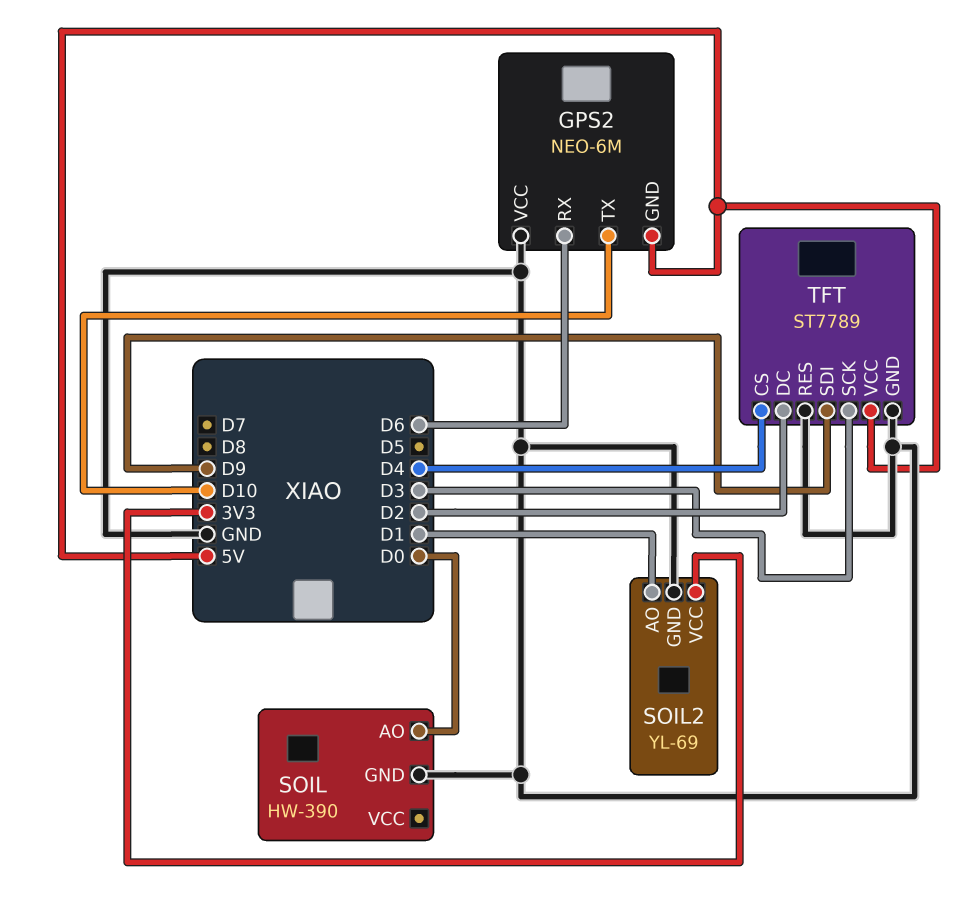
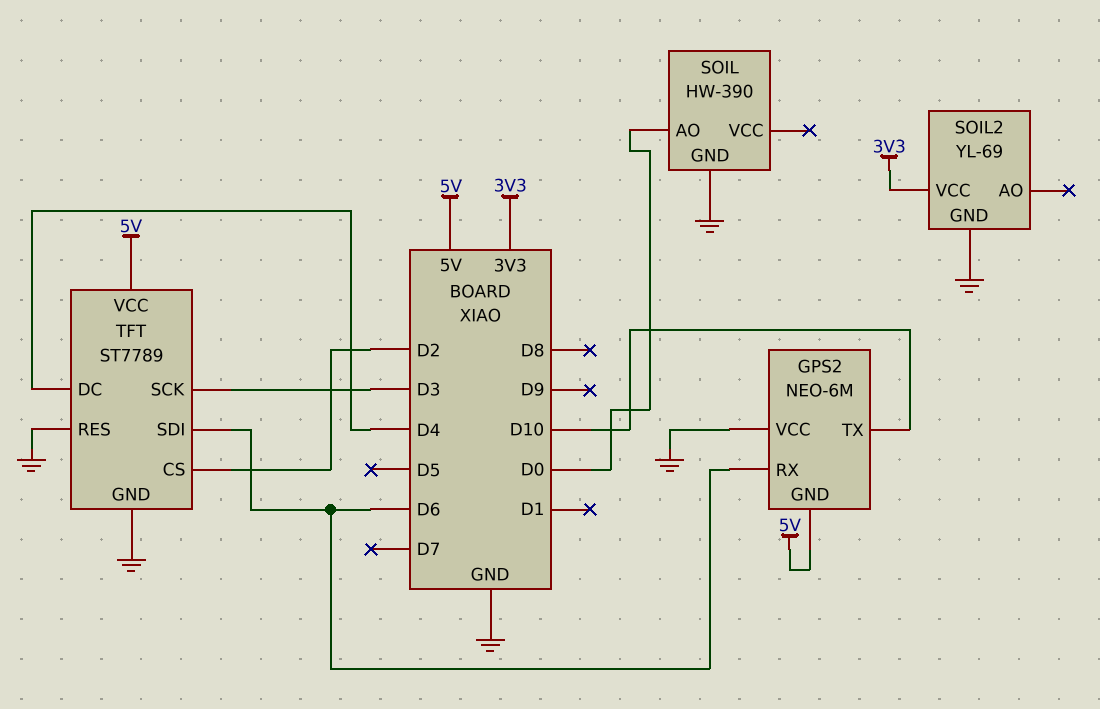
SOIL2 pin AO: D1 -> none
TFT pin CS: D4 -> D2
TFT pin DC: D2 -> D4
TFT pin SDI: D9 -> D6

